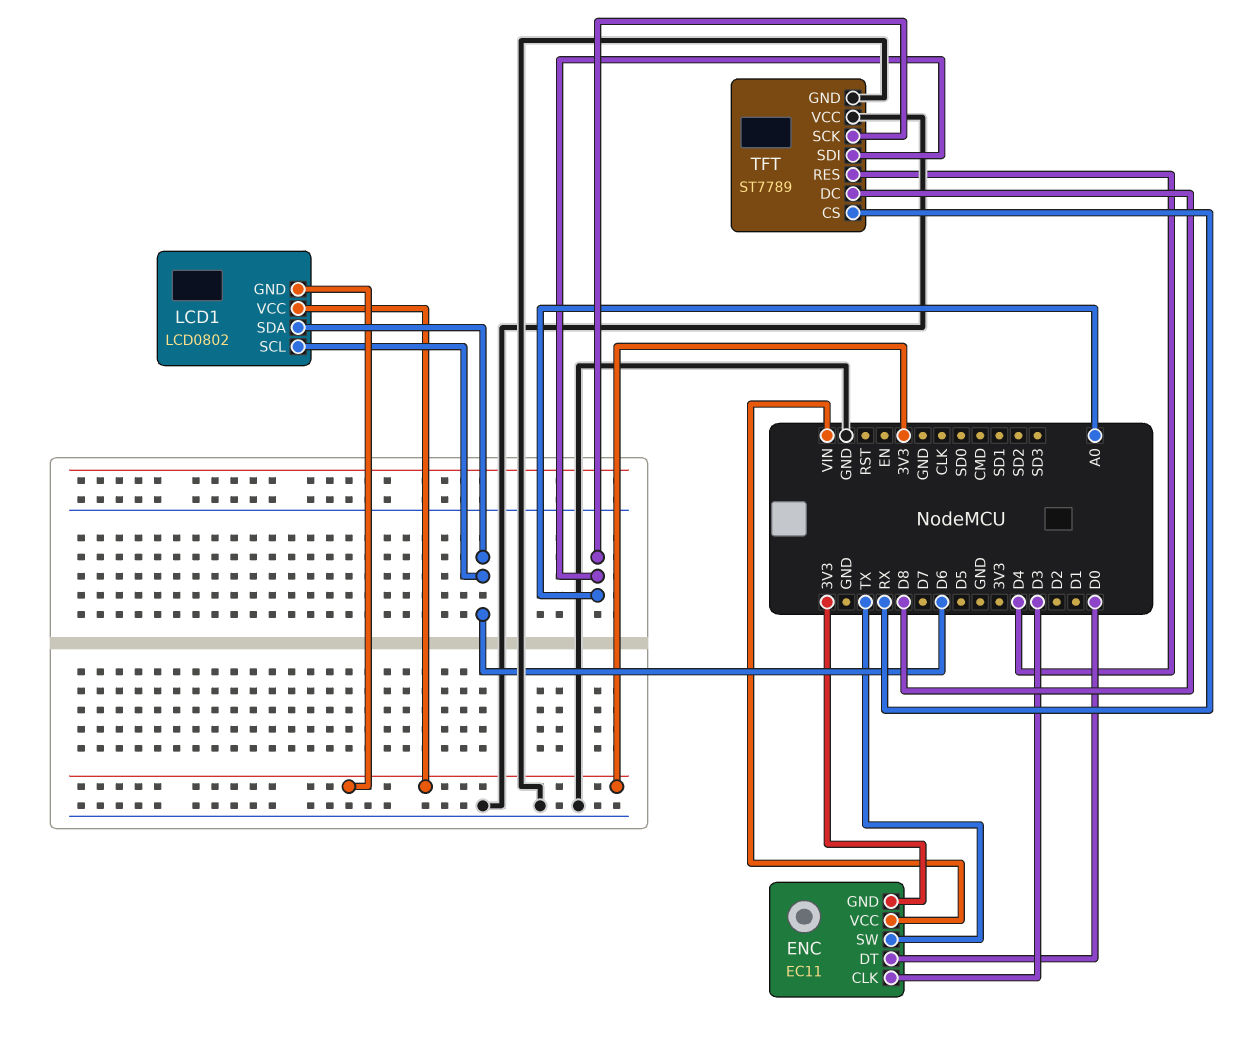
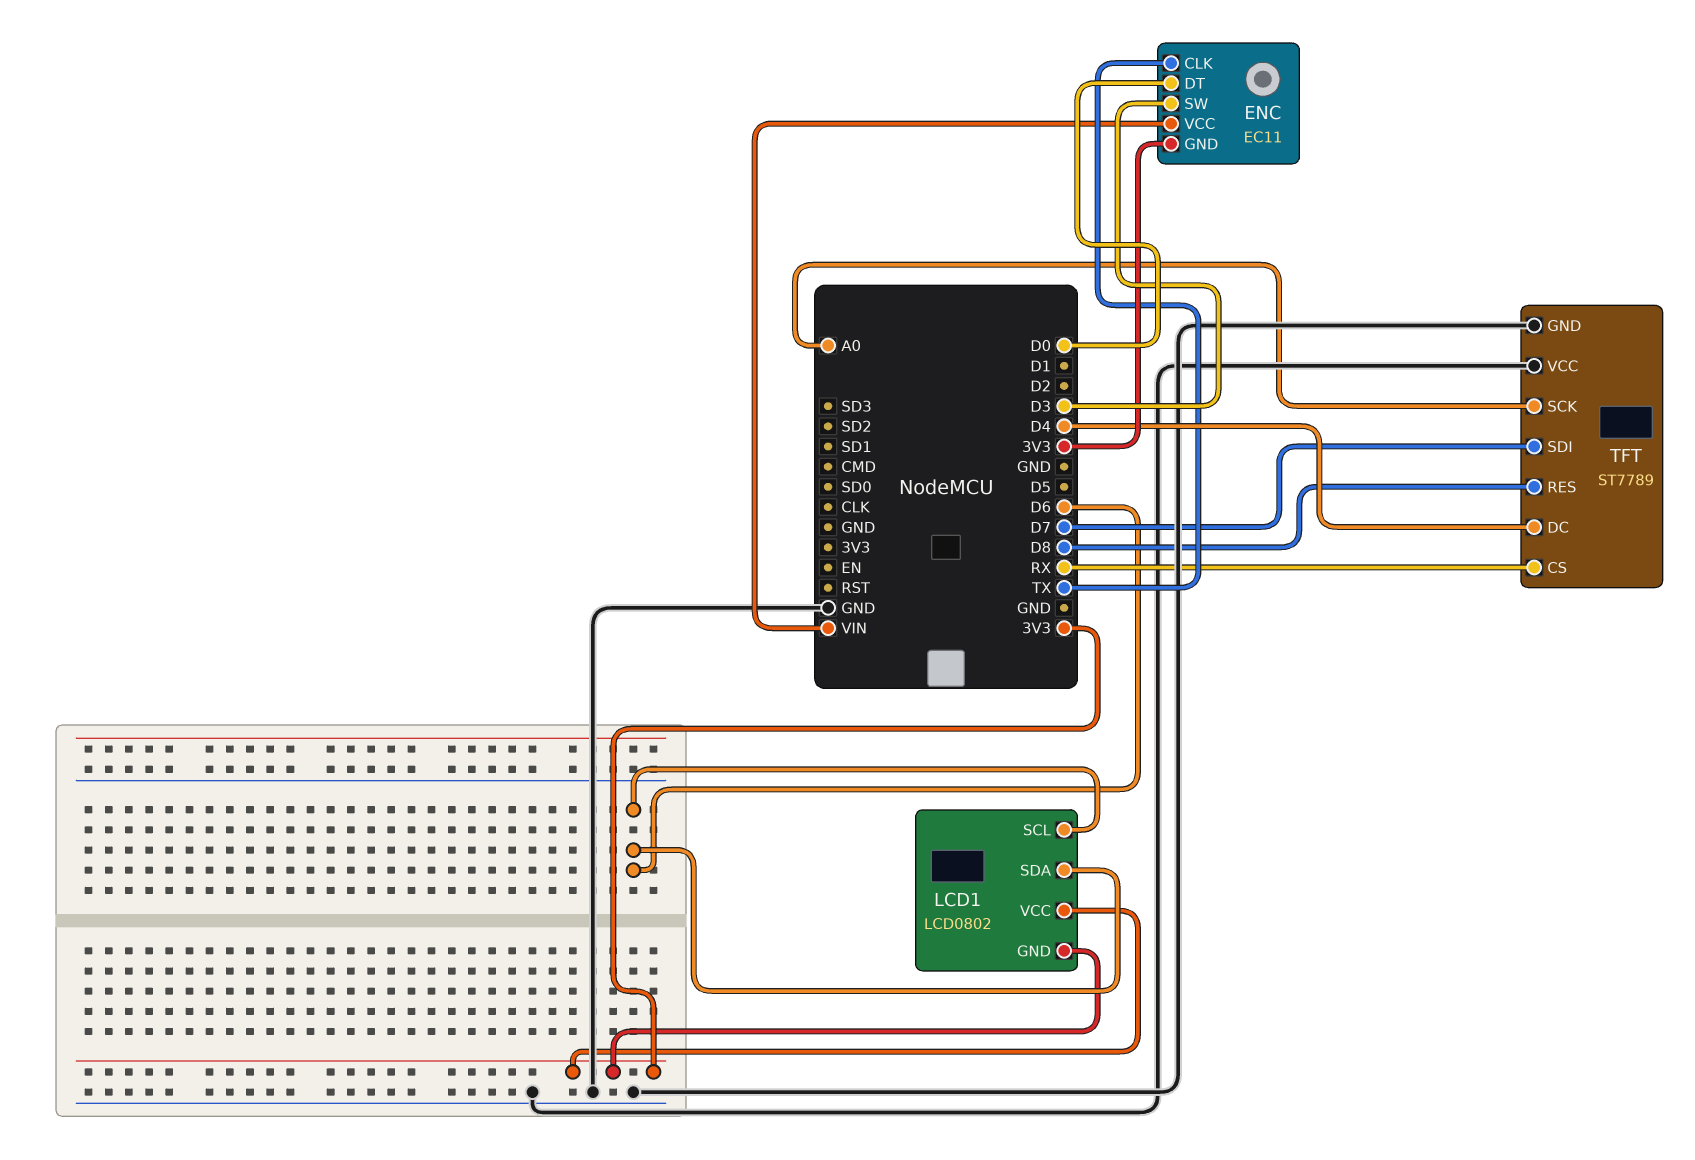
ENC pin CLK: D3 -> TX
ENC pin SW: TX -> D3
TFT pin DC: D8 -> D4
TFT pin RES: D4 -> D8
TFT pin SDI: A0 -> D7

